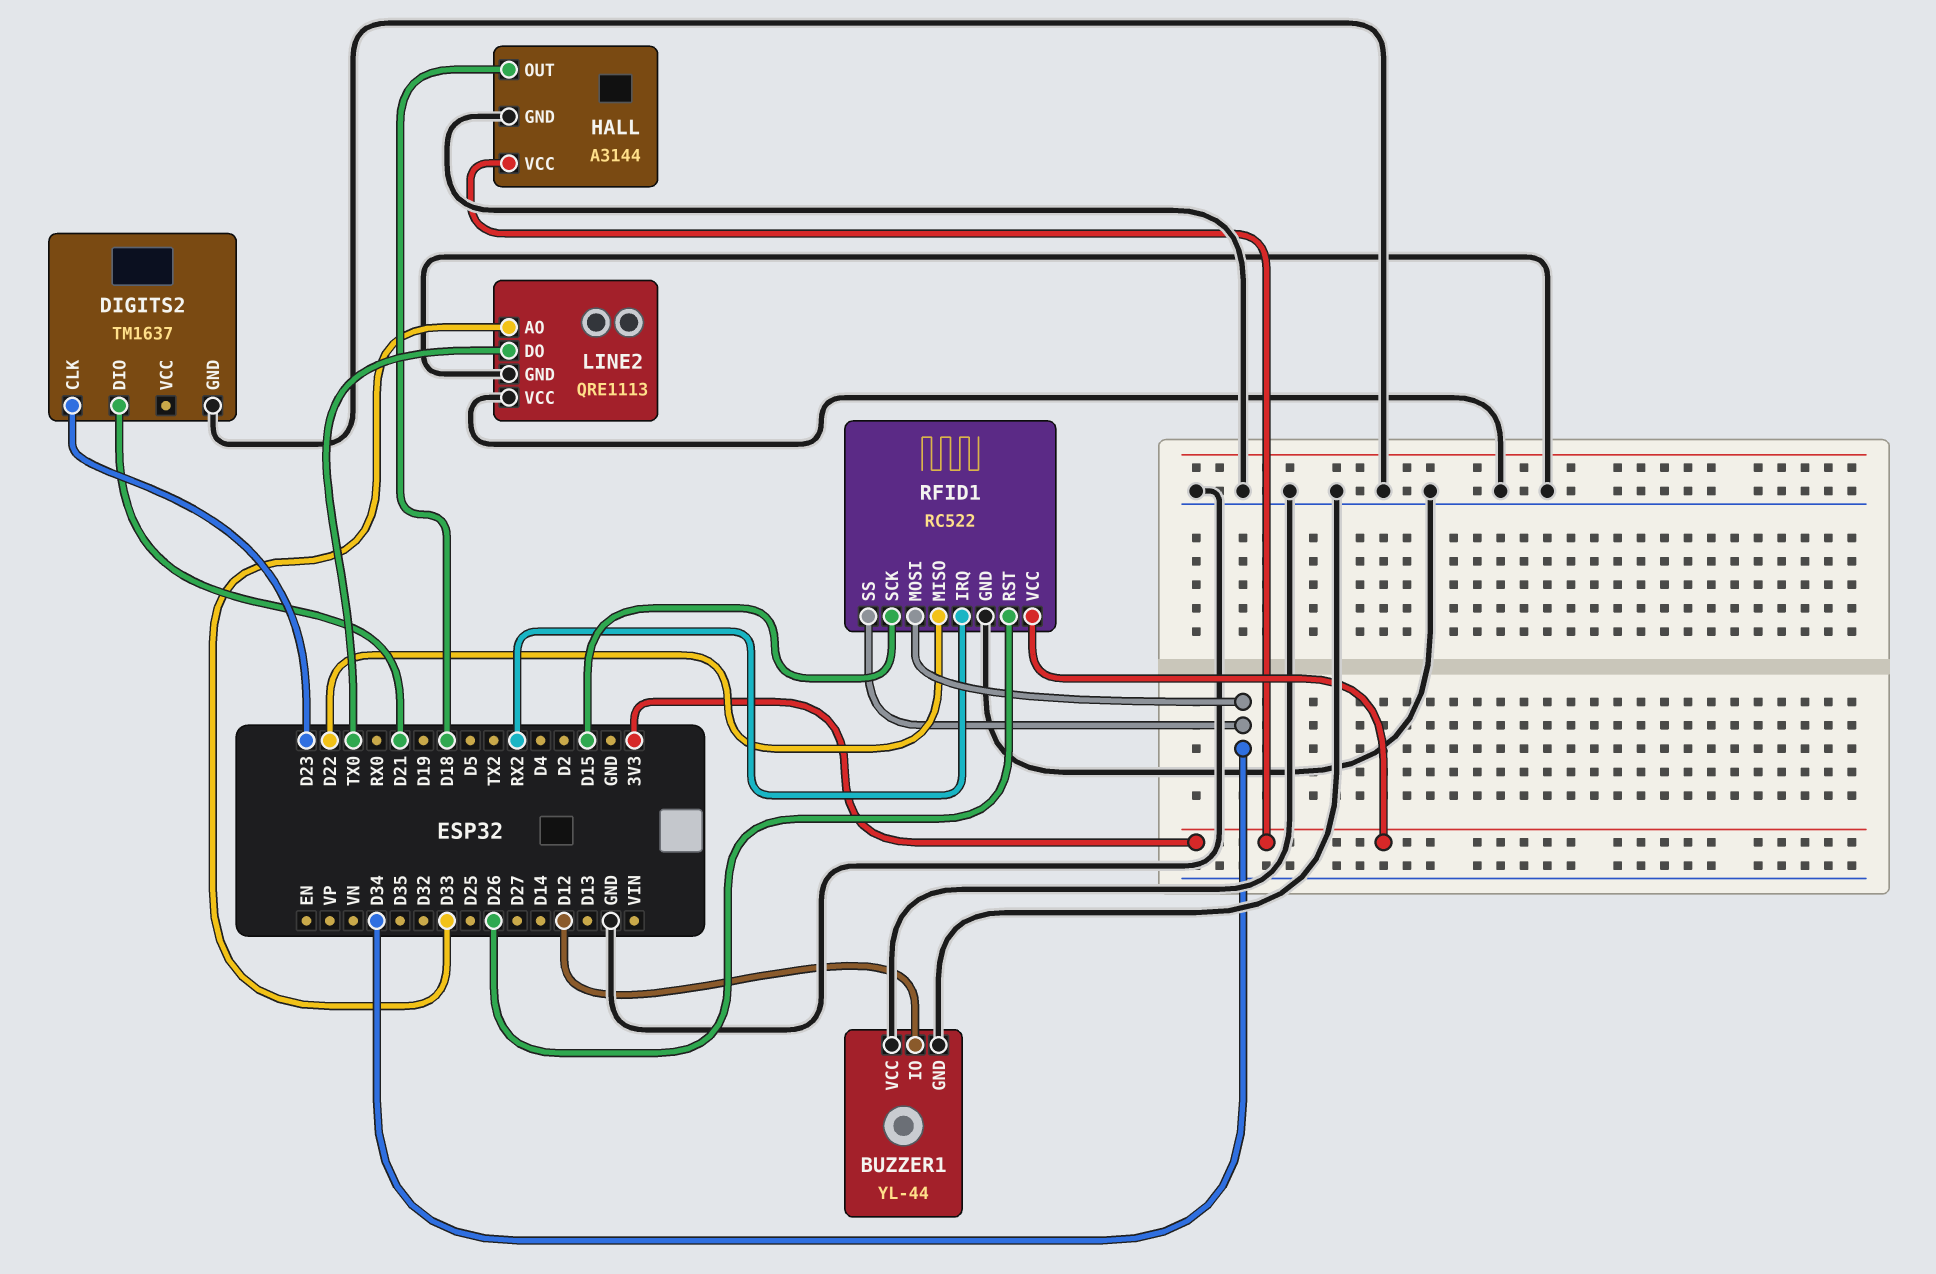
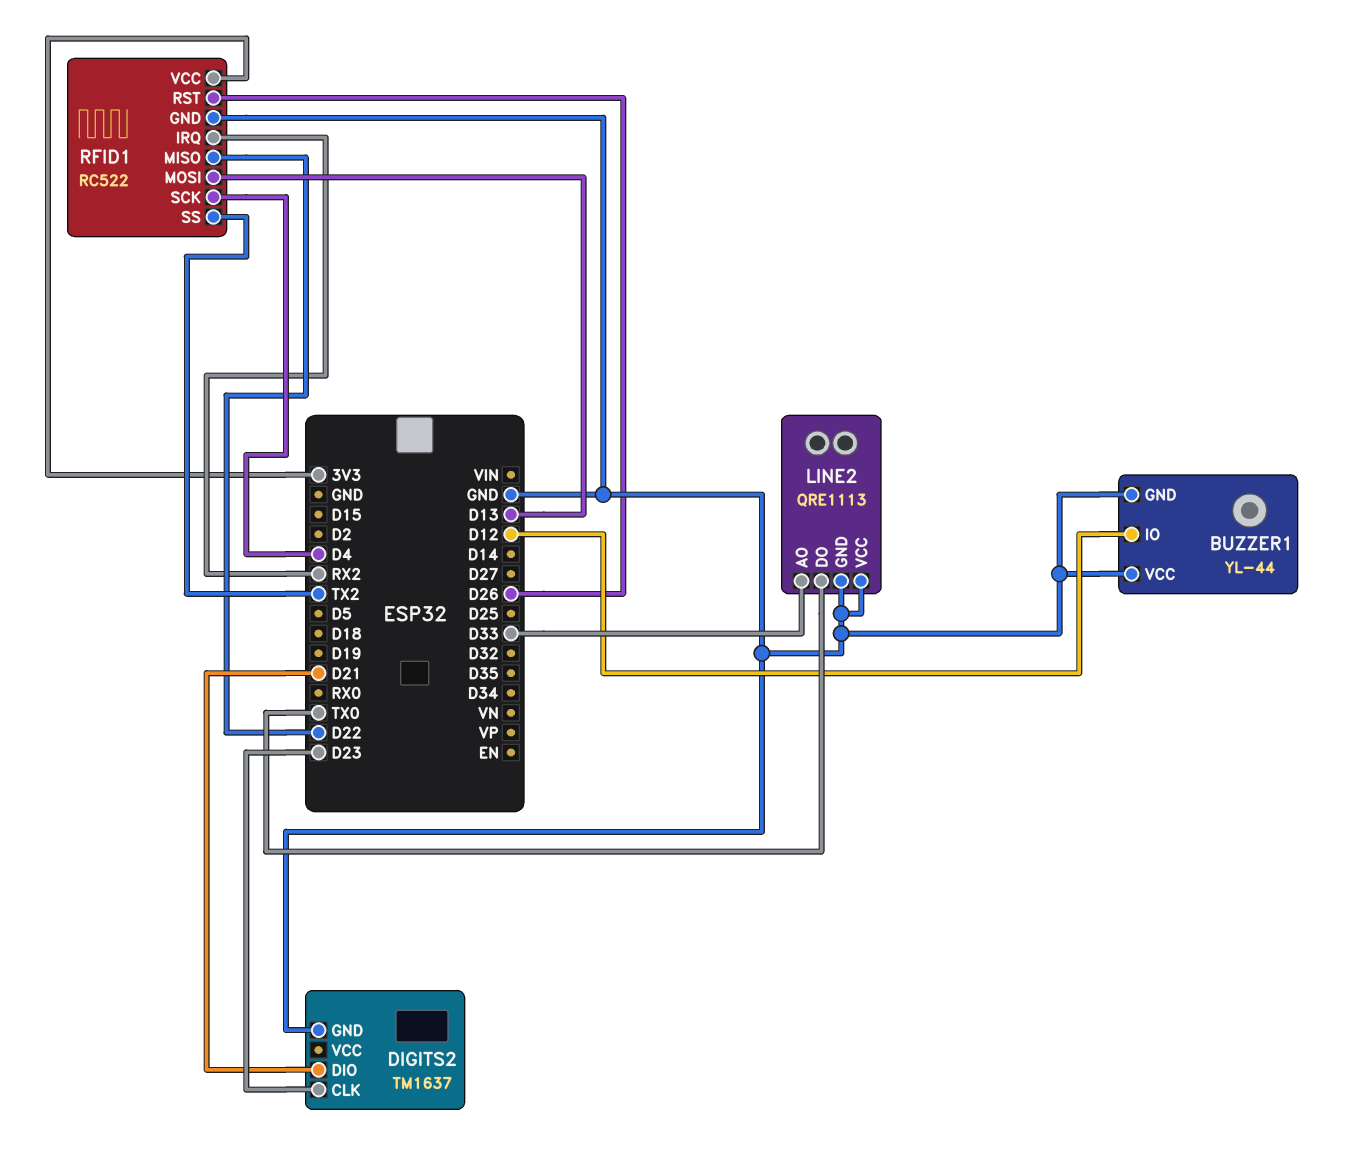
HALL: A3144 -> none
HALL pin GND: GND -> none
HALL pin OUT: D18 -> none
HALL pin VCC: 3V3 -> none
RFID1 pin MOSI: D34 -> D13
RFID1 pin SCK: D15 -> D4
RFID1 pin SS: D34 -> TX2

